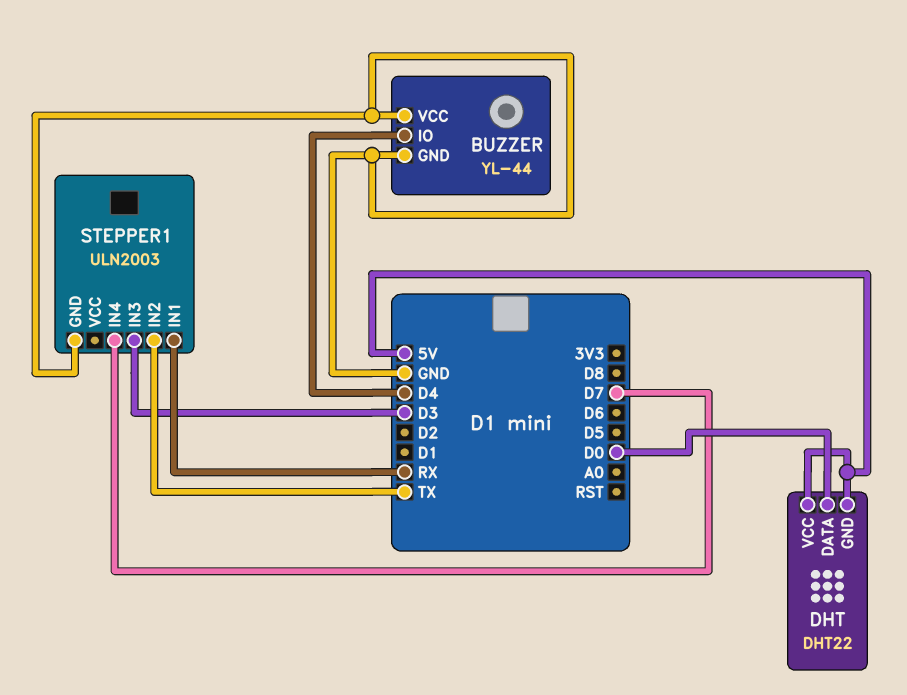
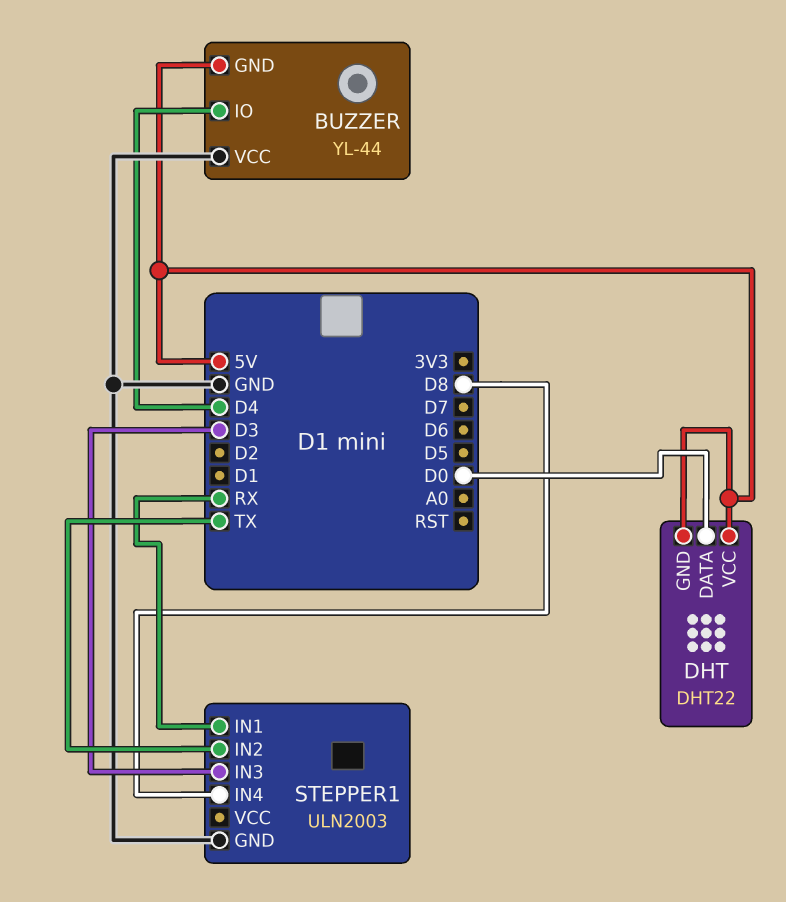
BUZZER pin GND: GND -> 5V
STEPPER1 pin IN4: D7 -> D8

